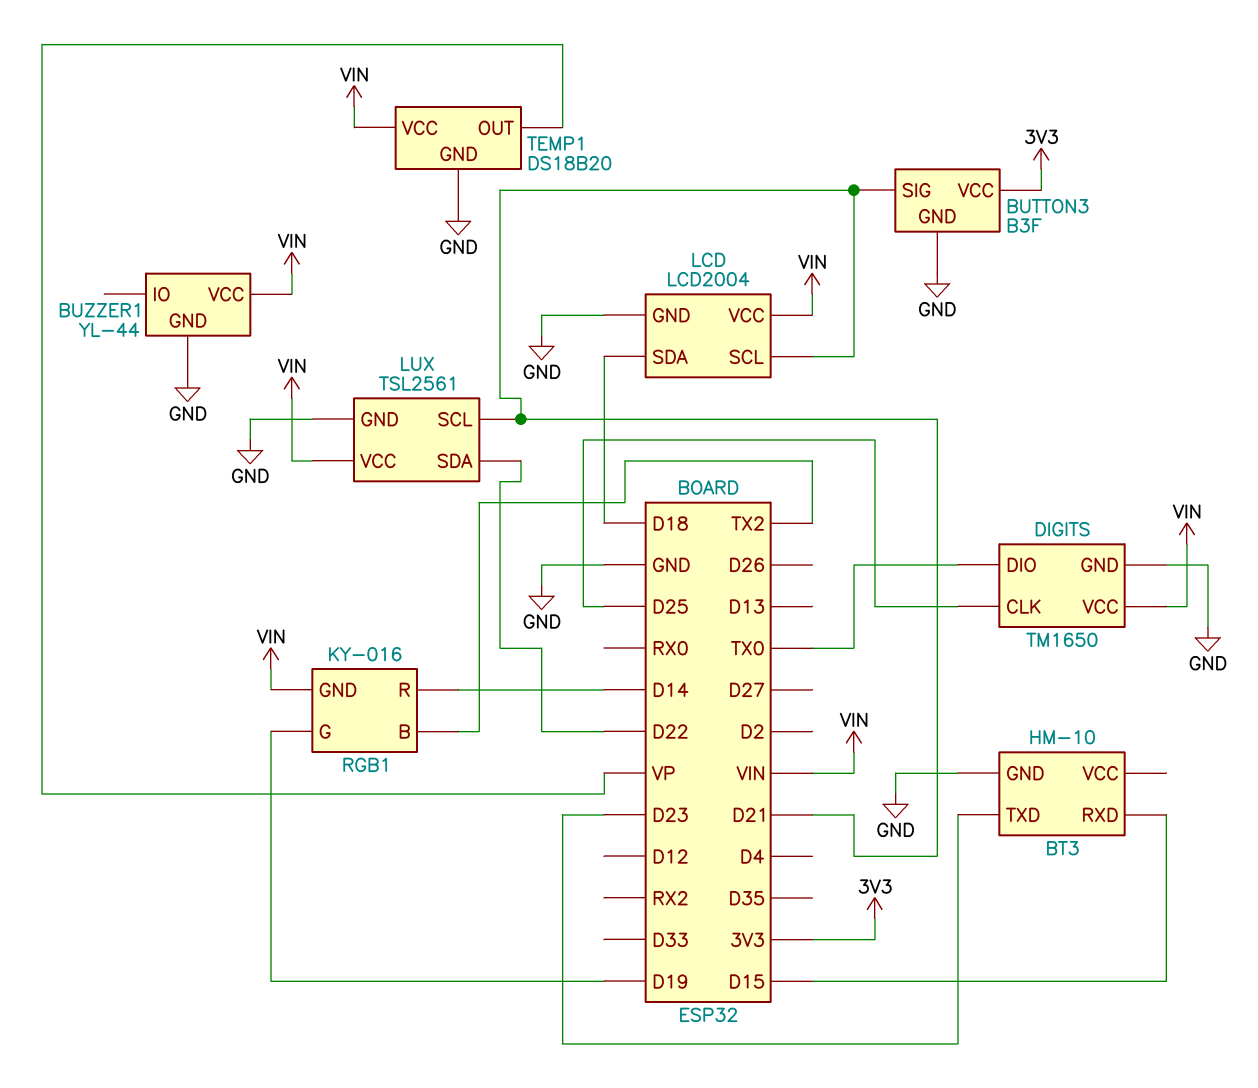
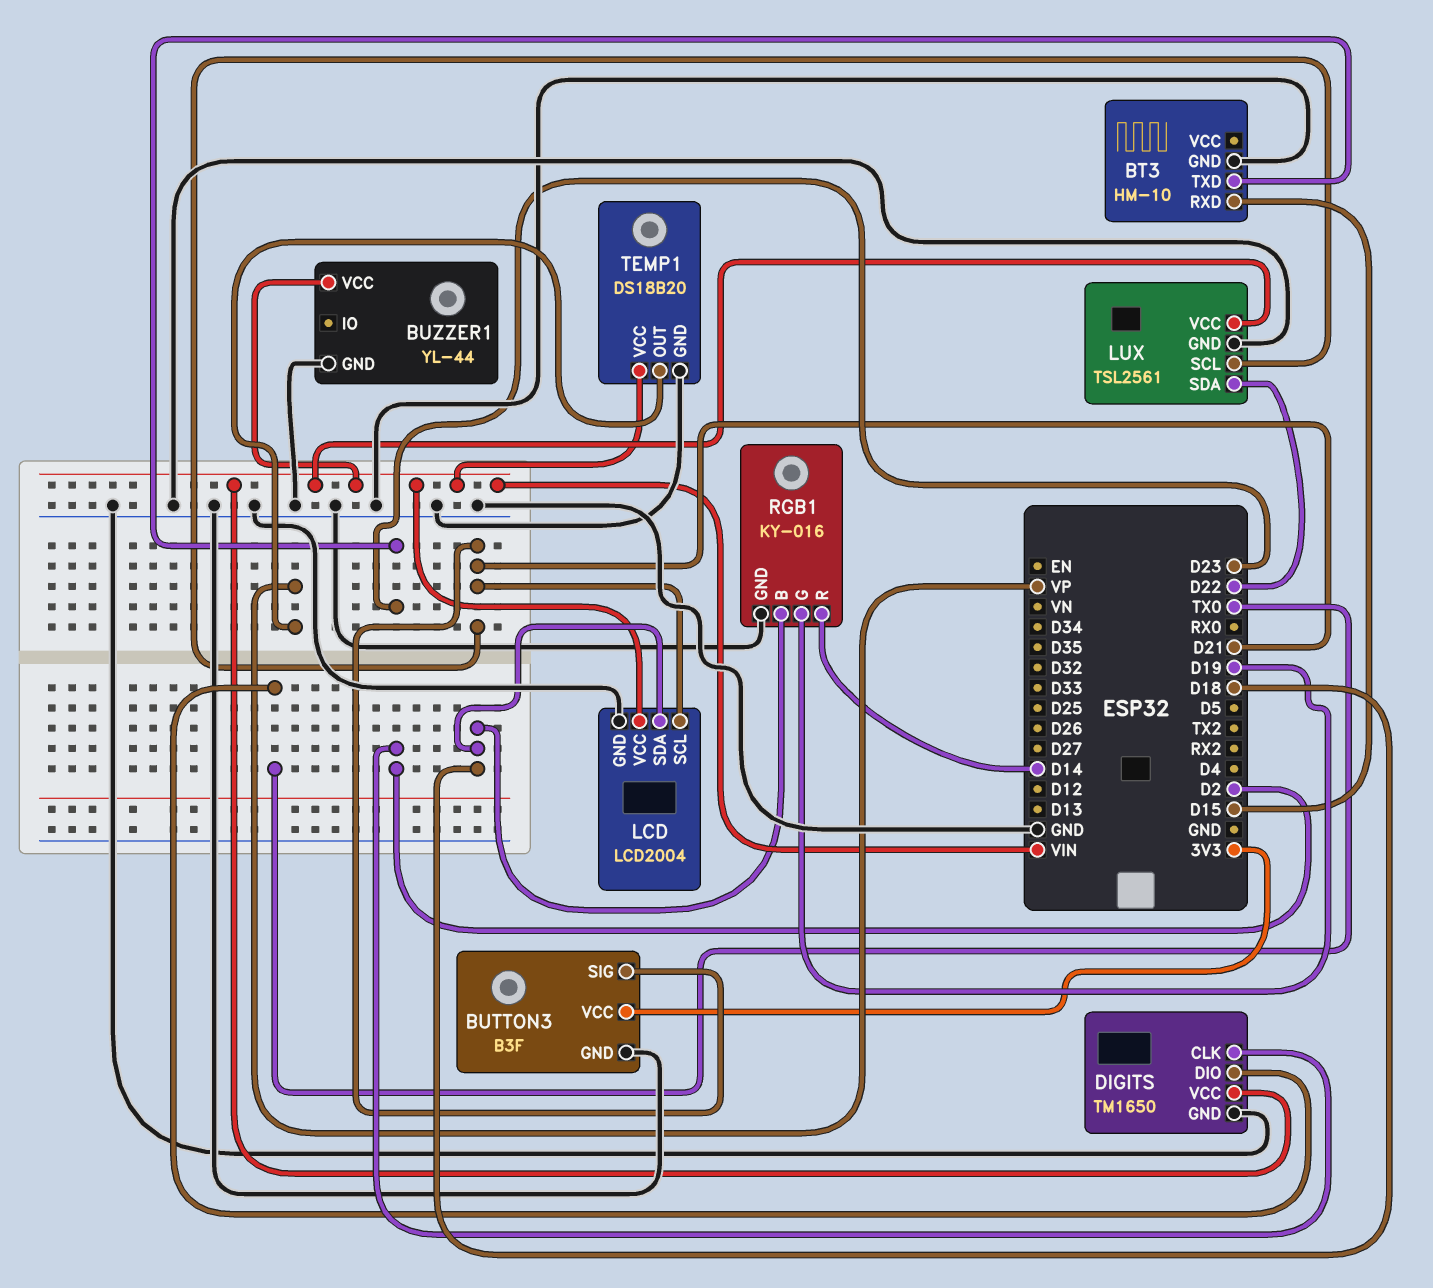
DIGITS pin CLK: D25 -> D2
RGB1 pin B: TX2 -> D18
RGB1 pin GND: VIN -> GND

